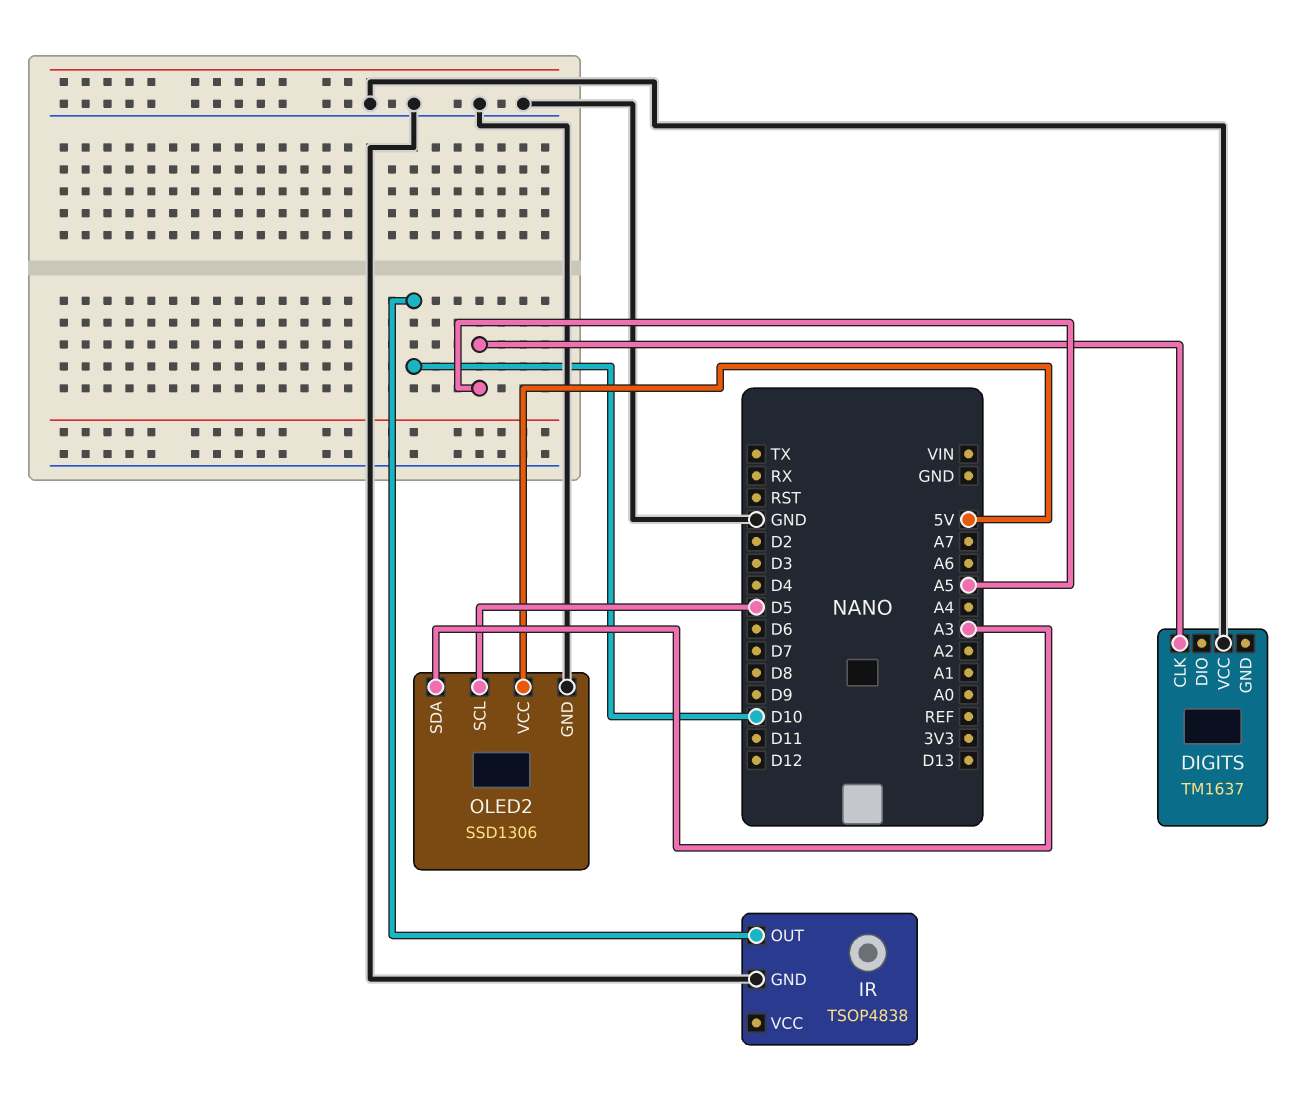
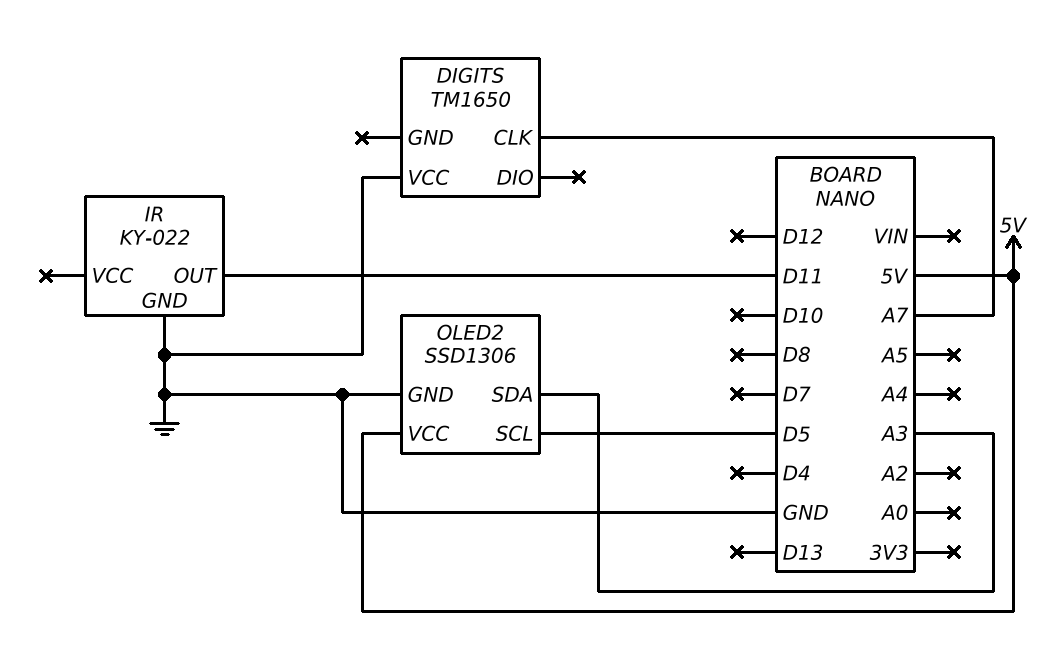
DIGITS: TM1637 -> TM1650
DIGITS pin CLK: A5 -> A7
IR: TSOP4838 -> KY-022
IR pin OUT: D10 -> D11

